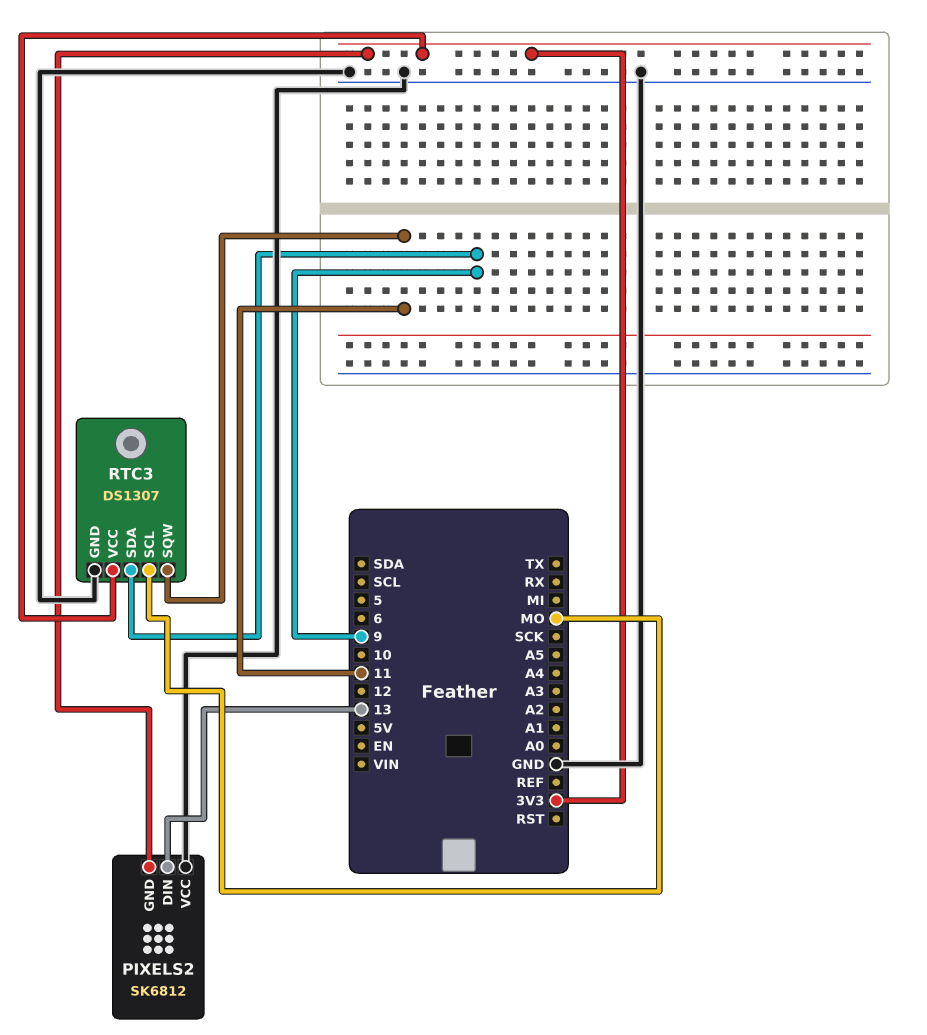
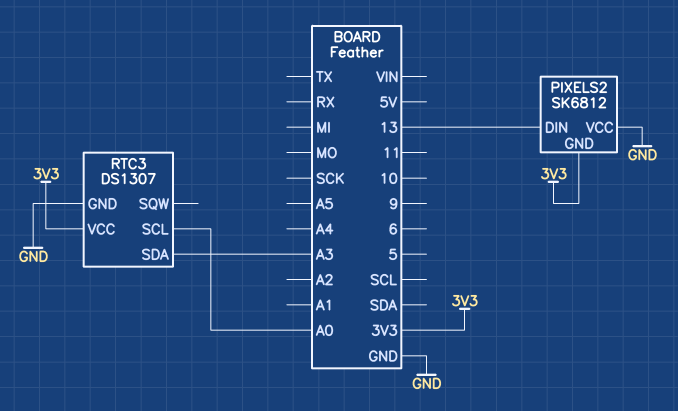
RTC3 pin SCL: MO -> A0
RTC3 pin SDA: 9 -> A3
RTC3 pin SQW: 11 -> none

